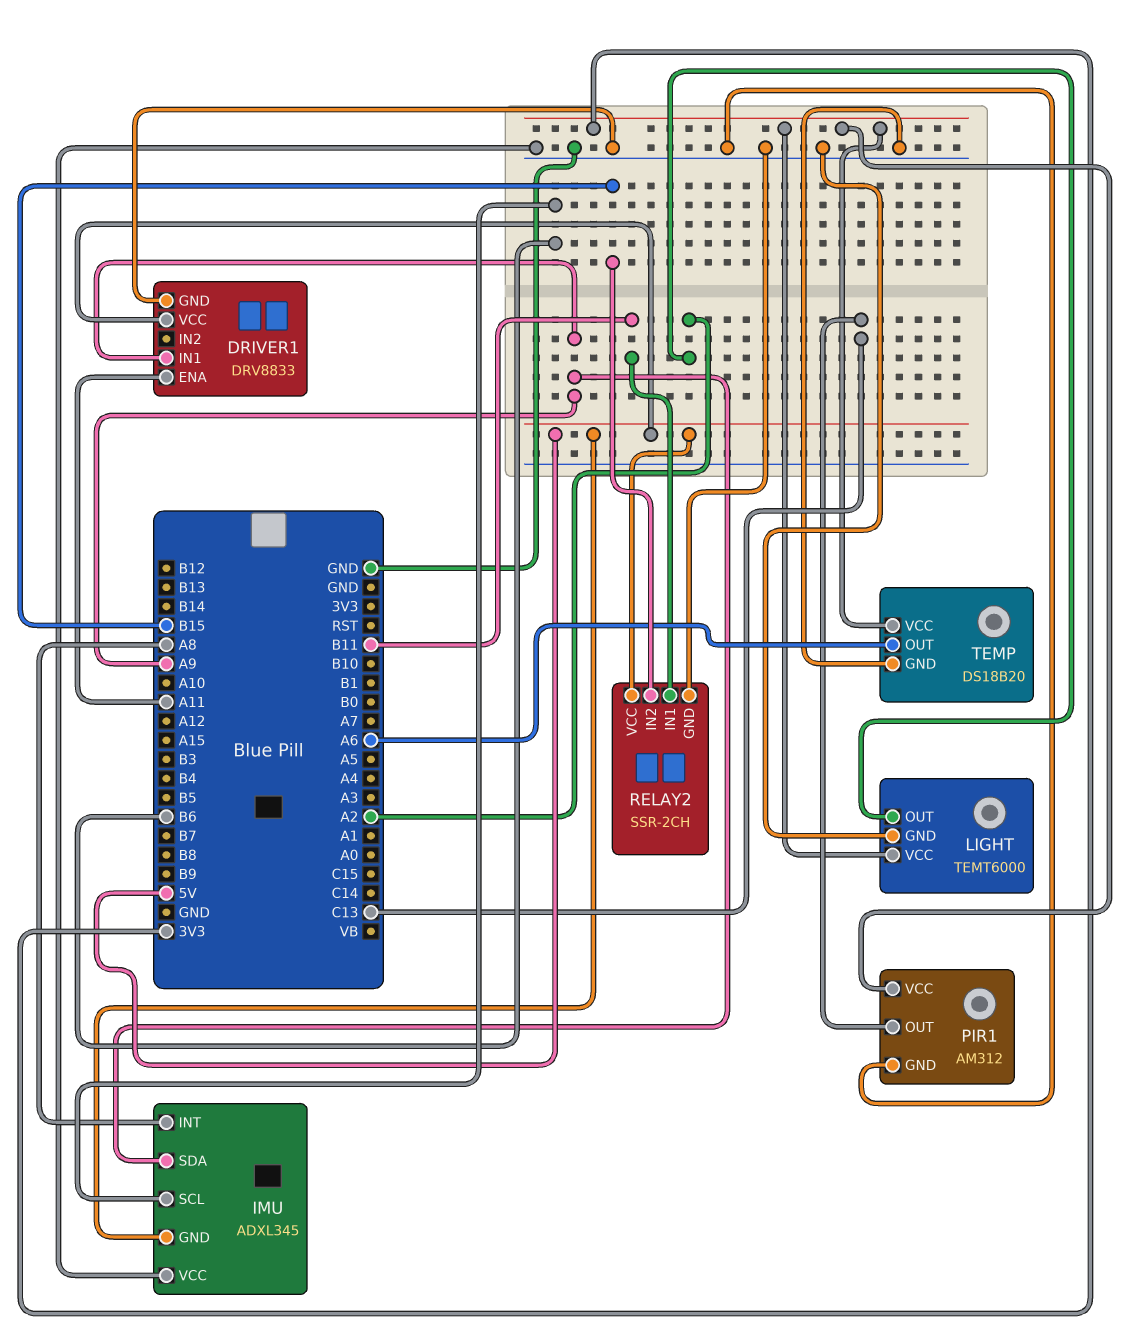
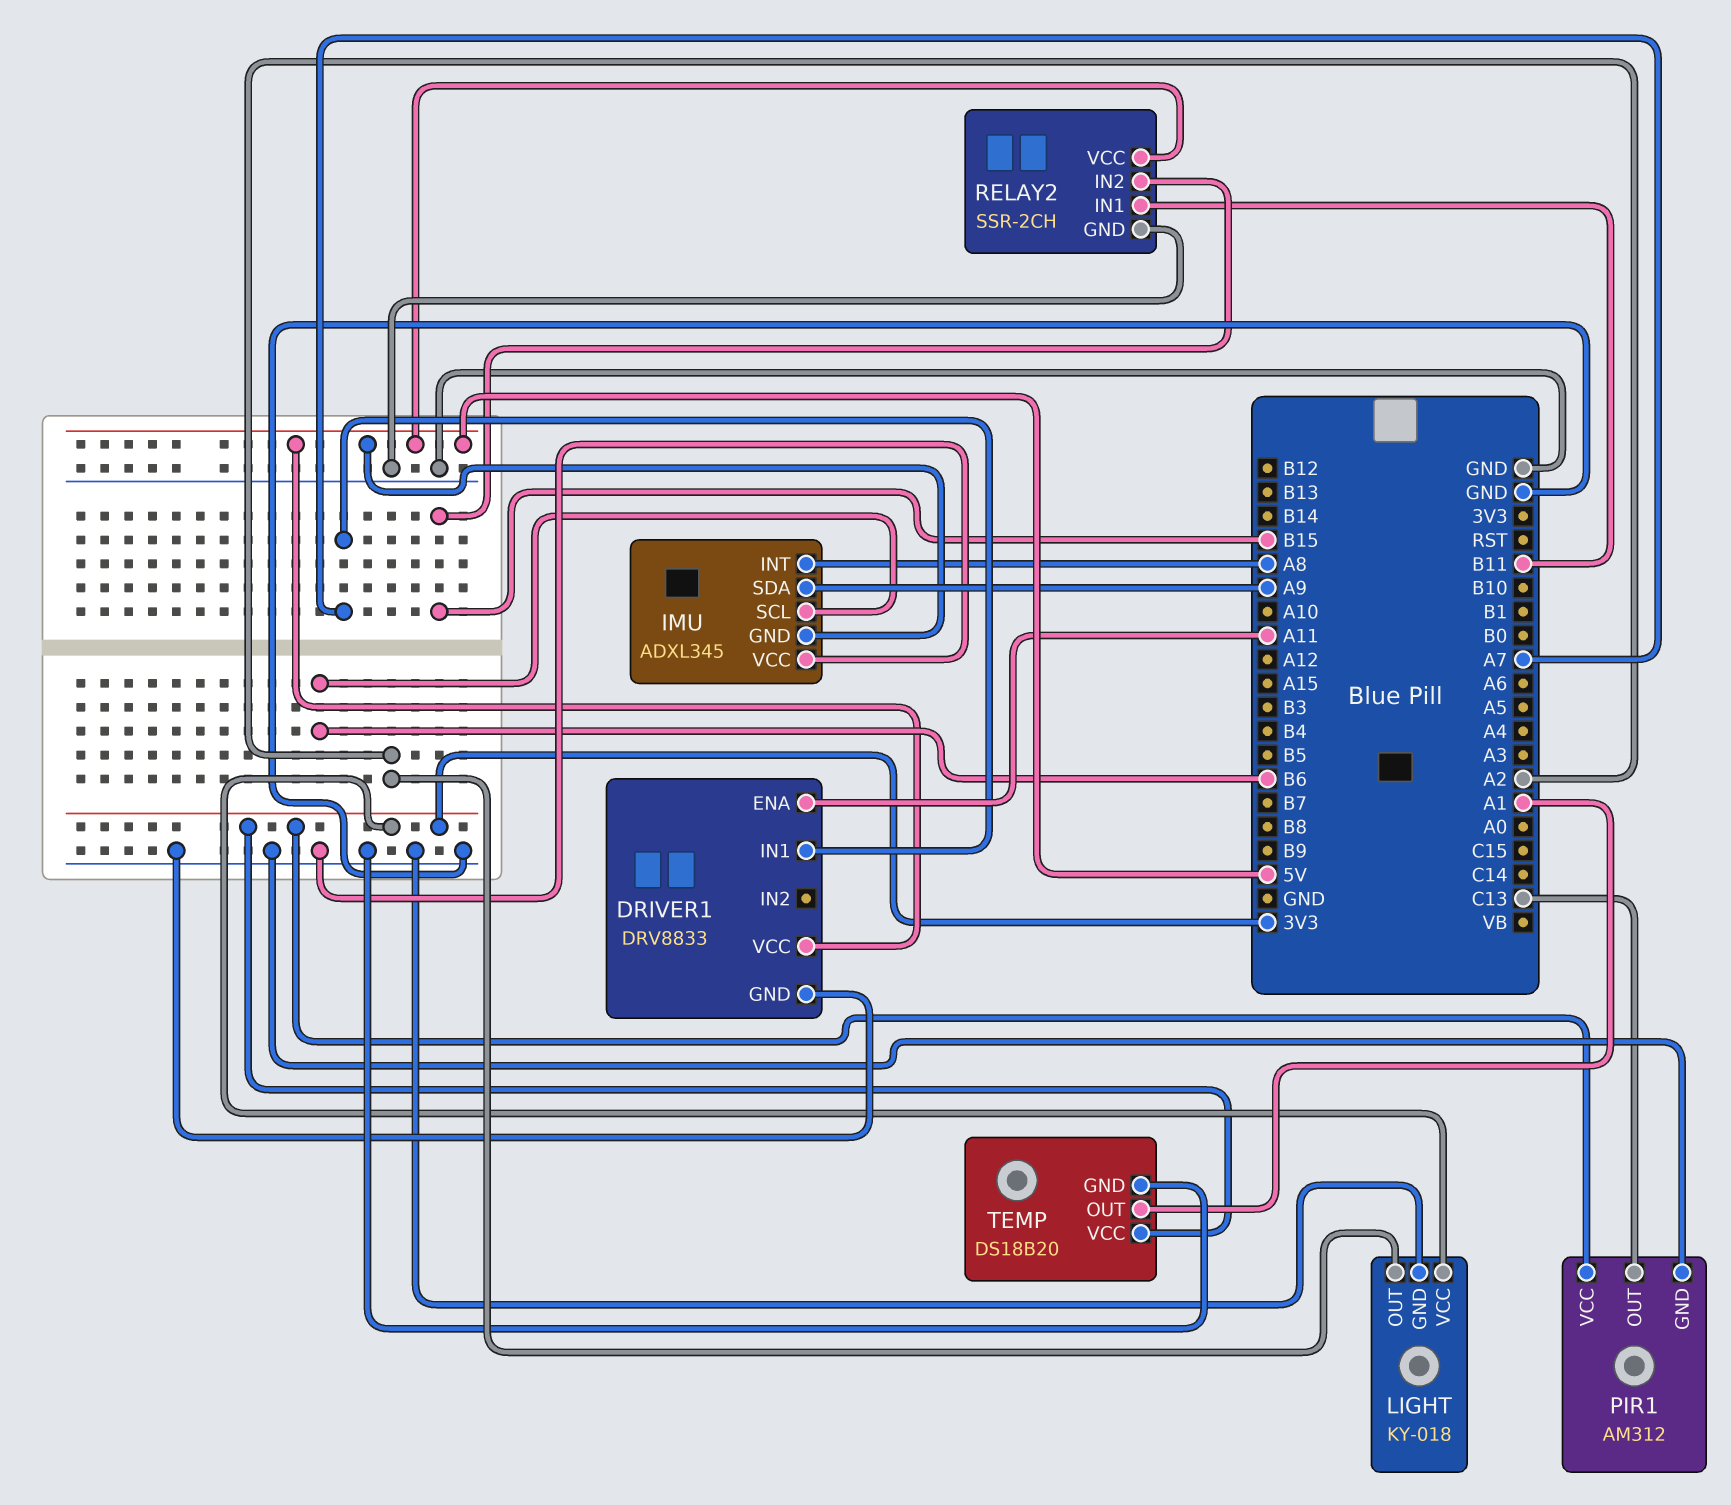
DRIVER1 pin IN1: A9 -> A7
LIGHT: TEMT6000 -> KY-018
TEMP pin OUT: A6 -> A1

